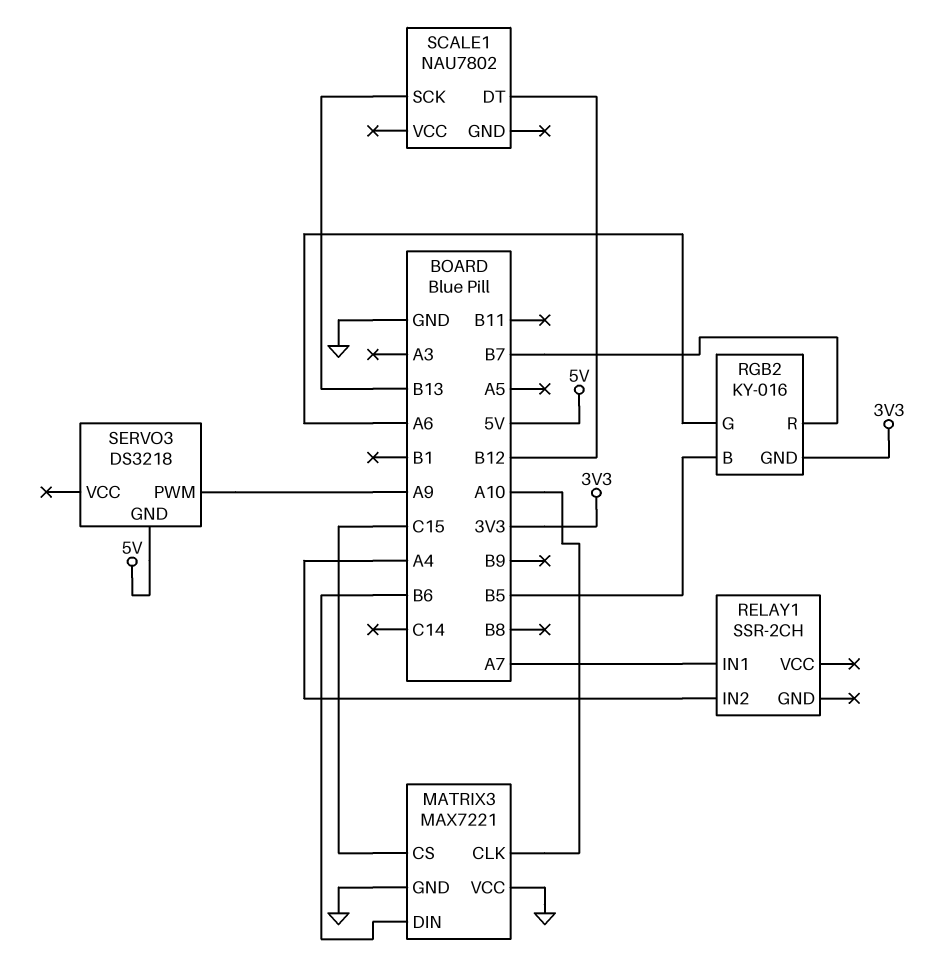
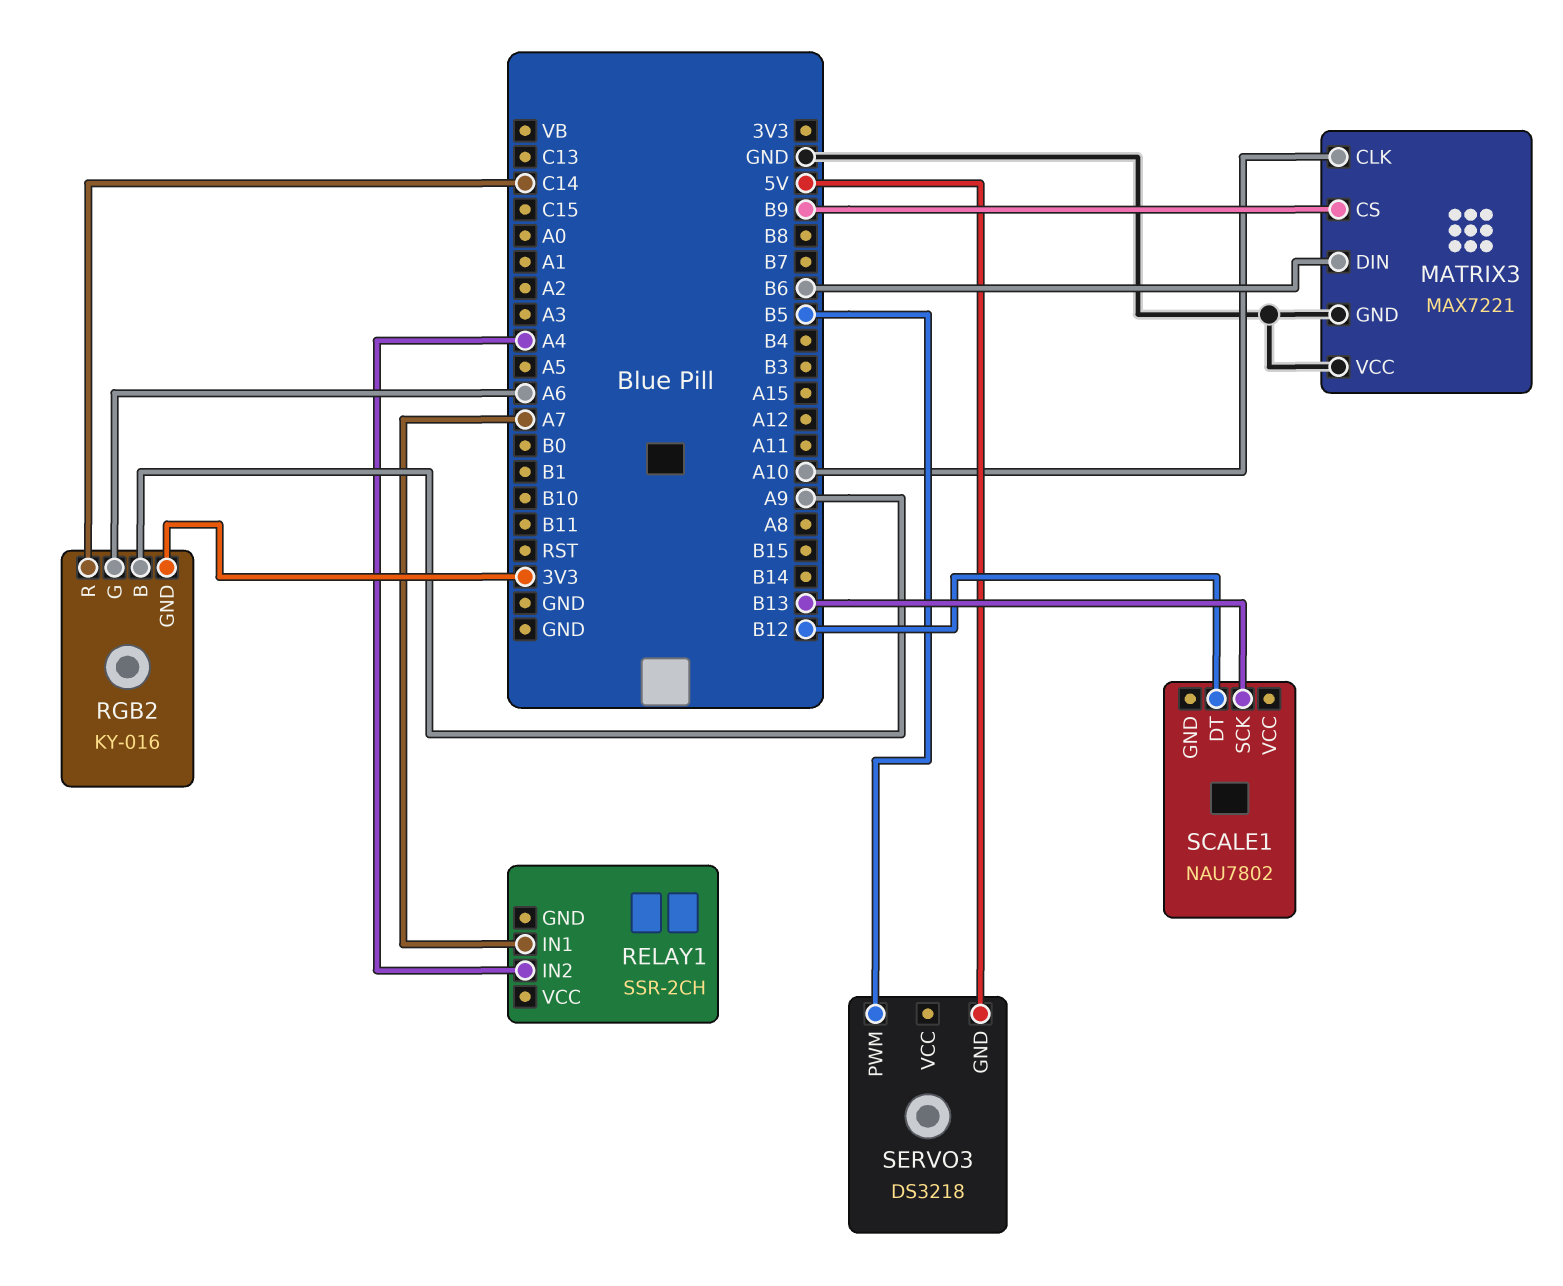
MATRIX3 pin CS: C15 -> B9
RGB2 pin B: B5 -> A9
RGB2 pin R: B7 -> C14
SERVO3 pin PWM: A9 -> B5

